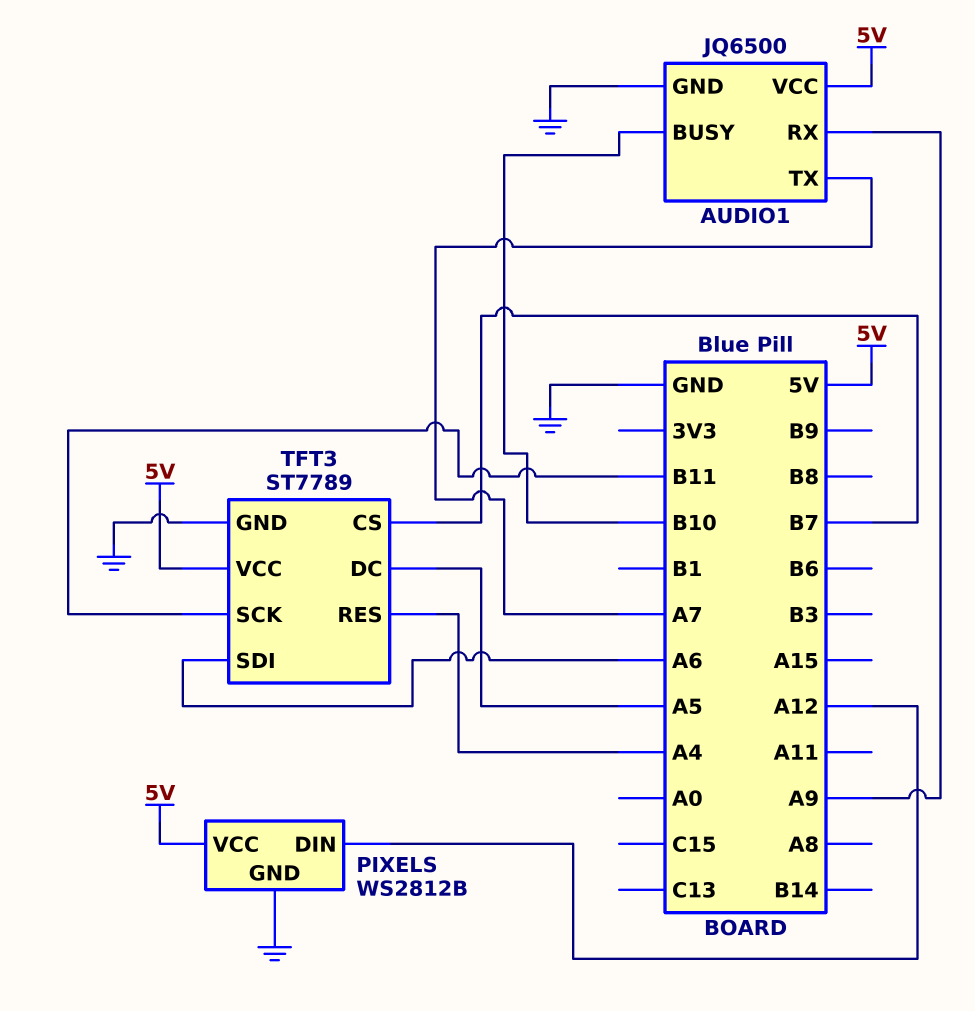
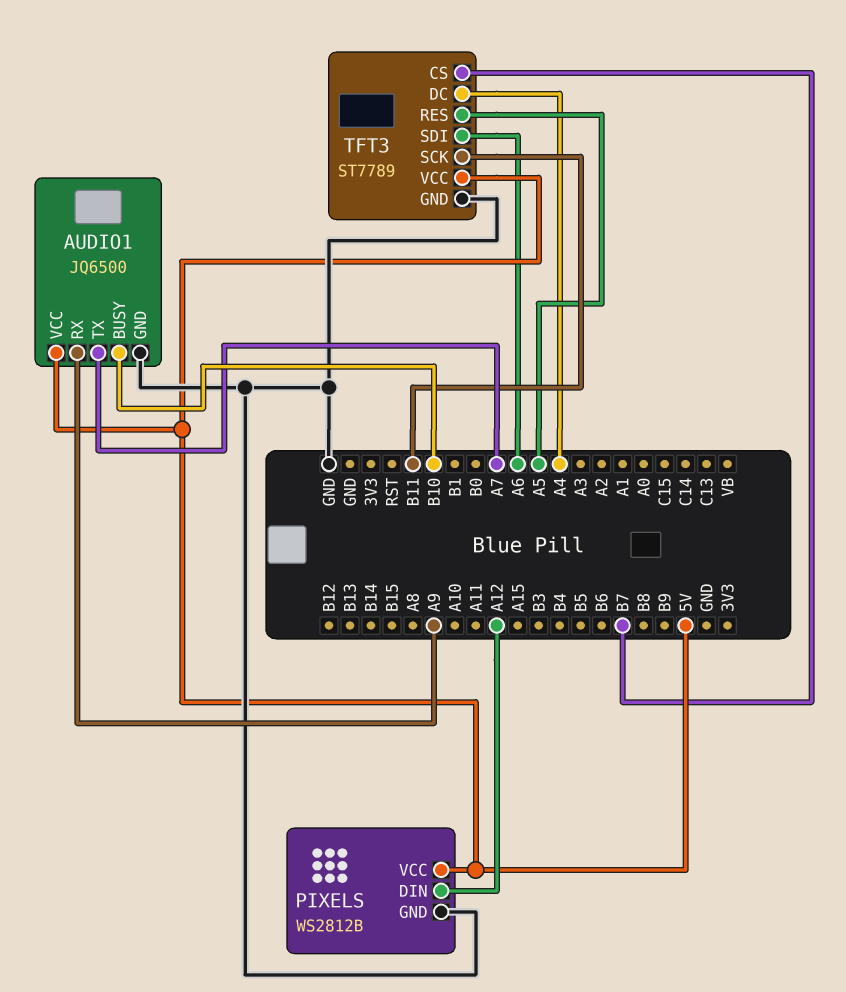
TFT3 pin DC: A5 -> A4
TFT3 pin RES: A4 -> A5

